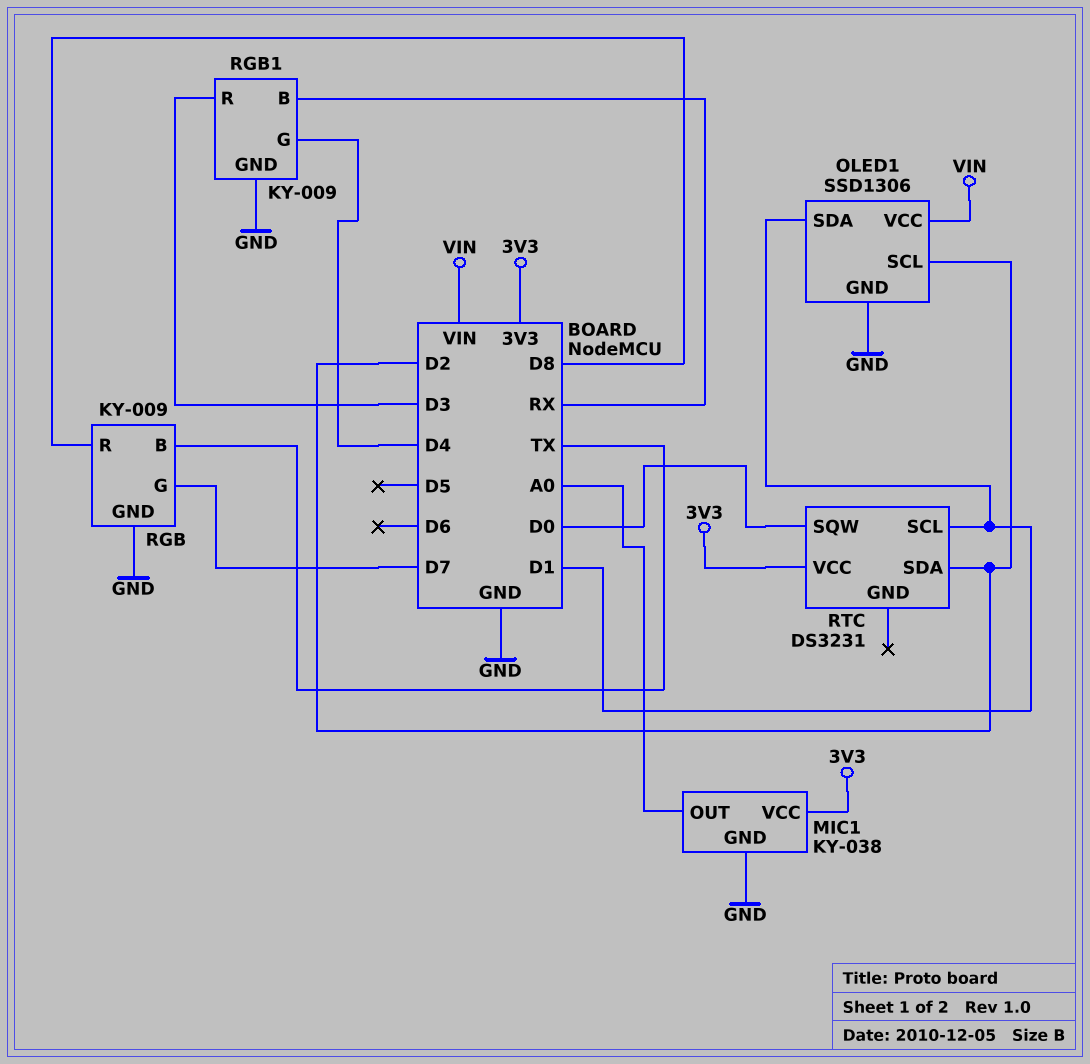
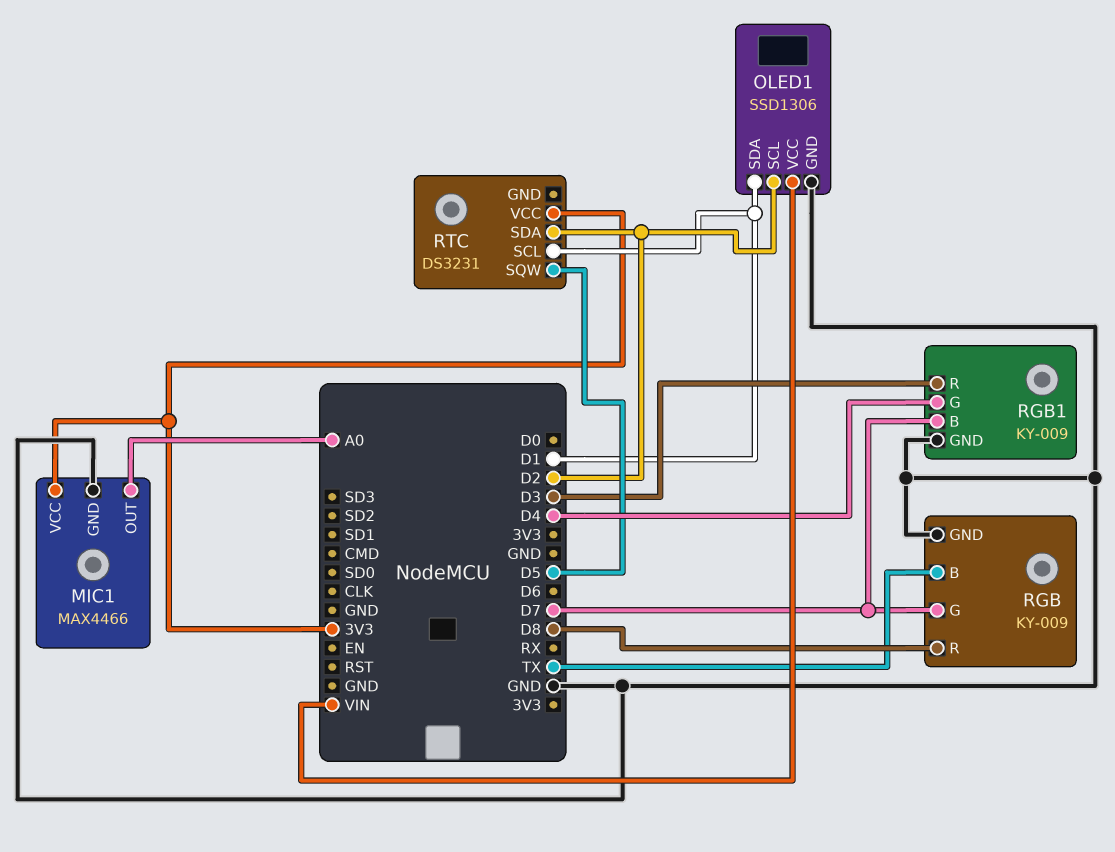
MIC1: KY-038 -> MAX4466
RGB1 pin B: RX -> D7
RTC pin SQW: D0 -> D5

